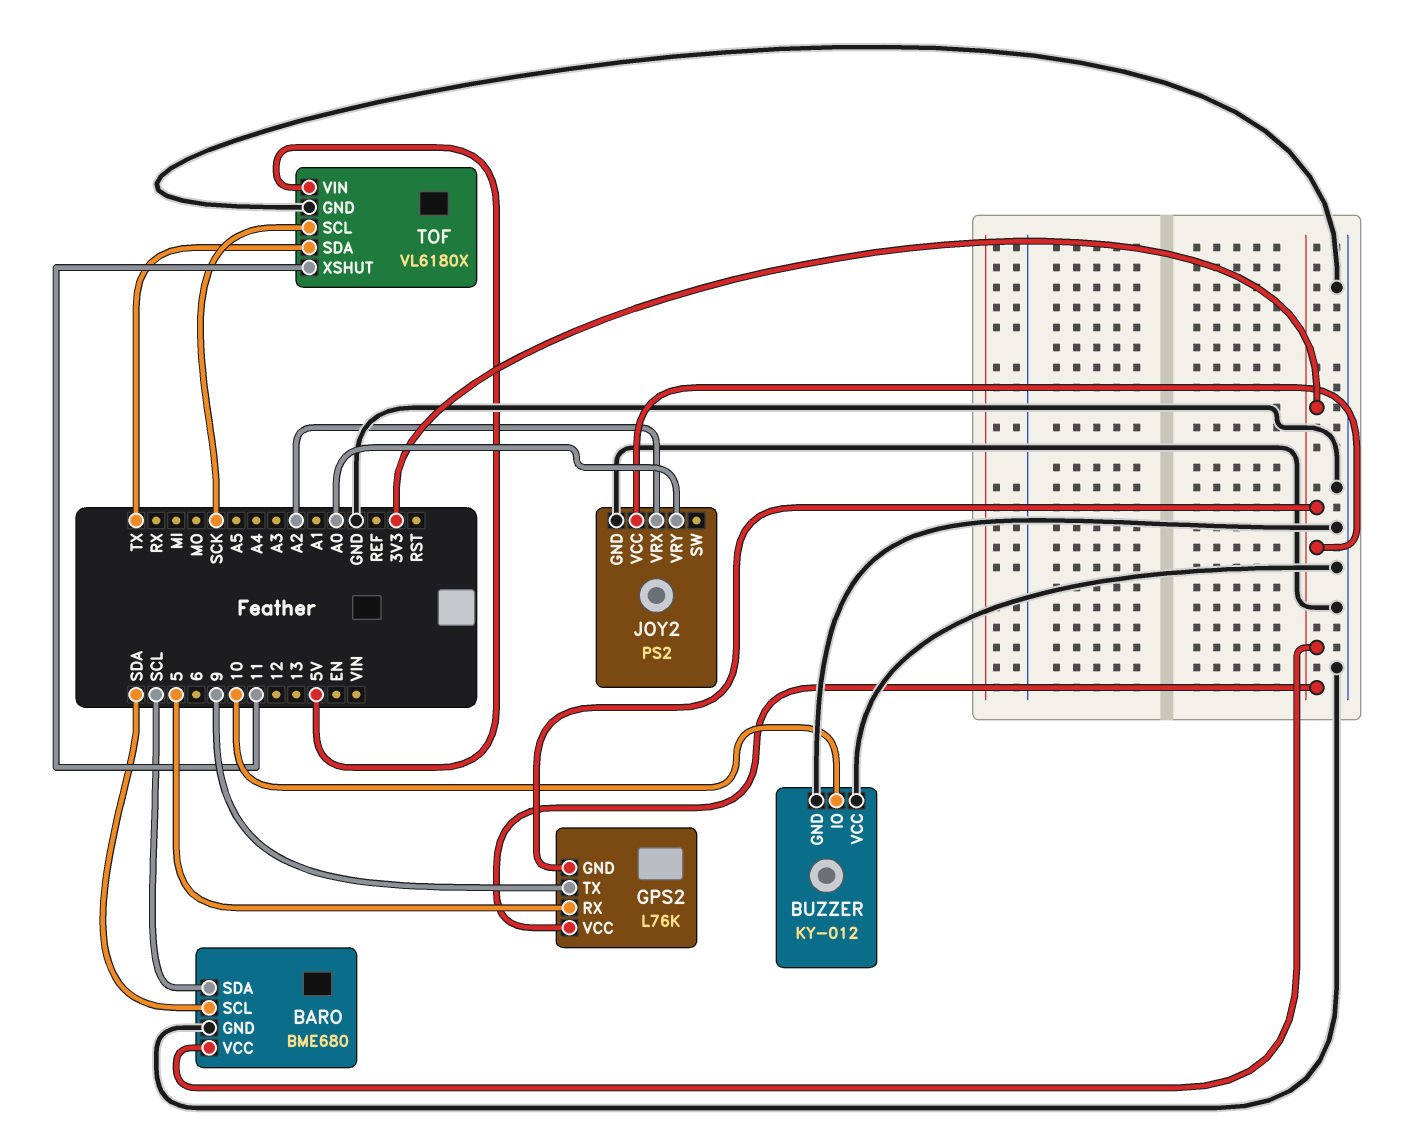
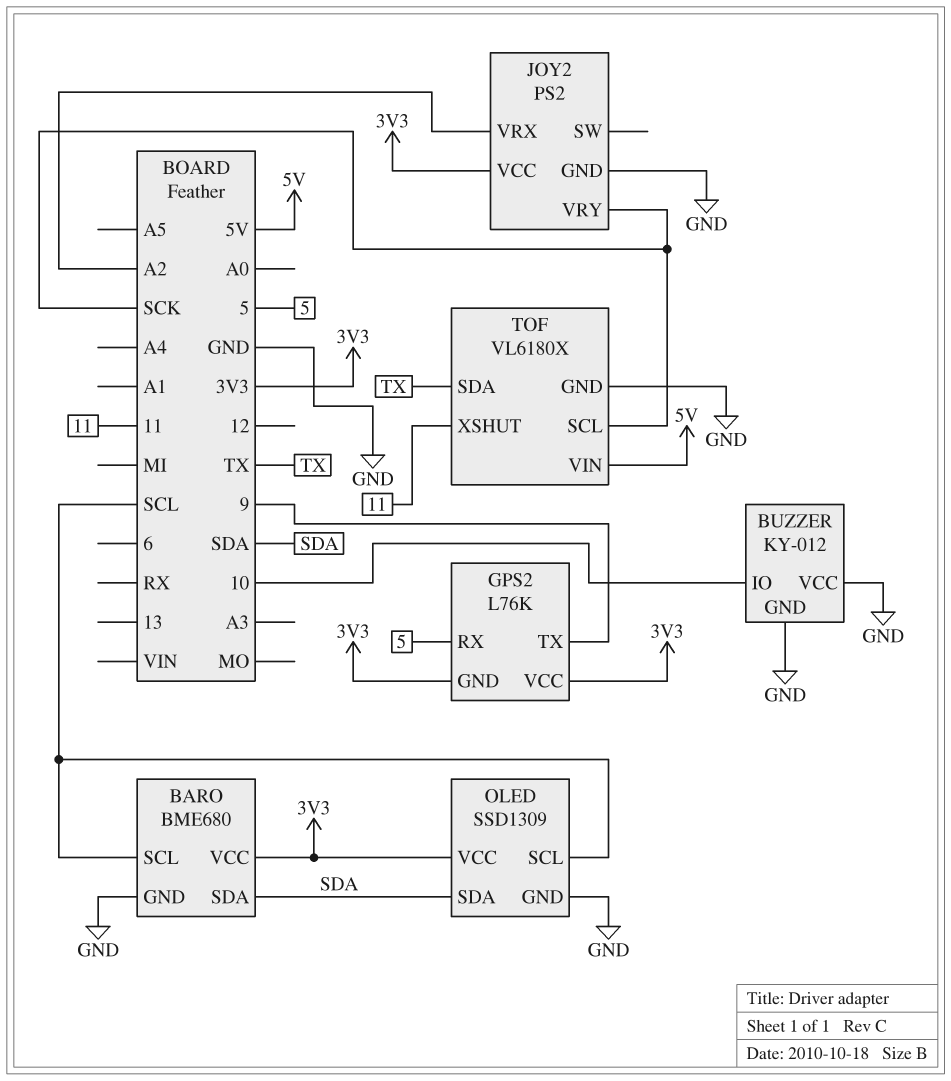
BARO pin SCL: SDA -> SCL
BARO pin SDA: SCL -> SDA
JOY2 pin VRY: A0 -> SCK
OLED: none -> SSD1309
OLED pin GND: none -> GND
OLED pin SCL: none -> SCL
OLED pin SDA: none -> SDA
OLED pin VCC: none -> 3V3

